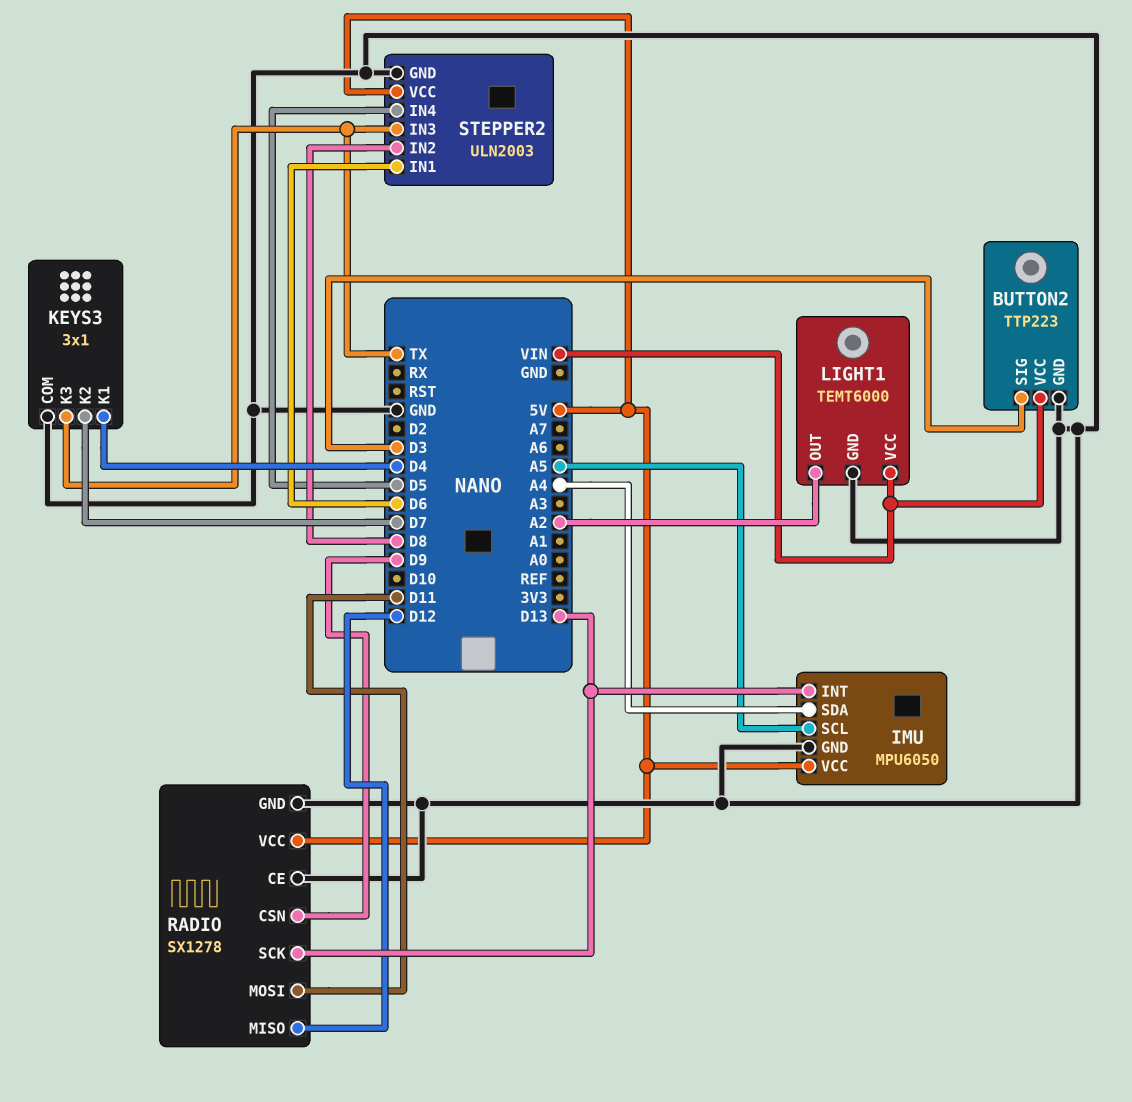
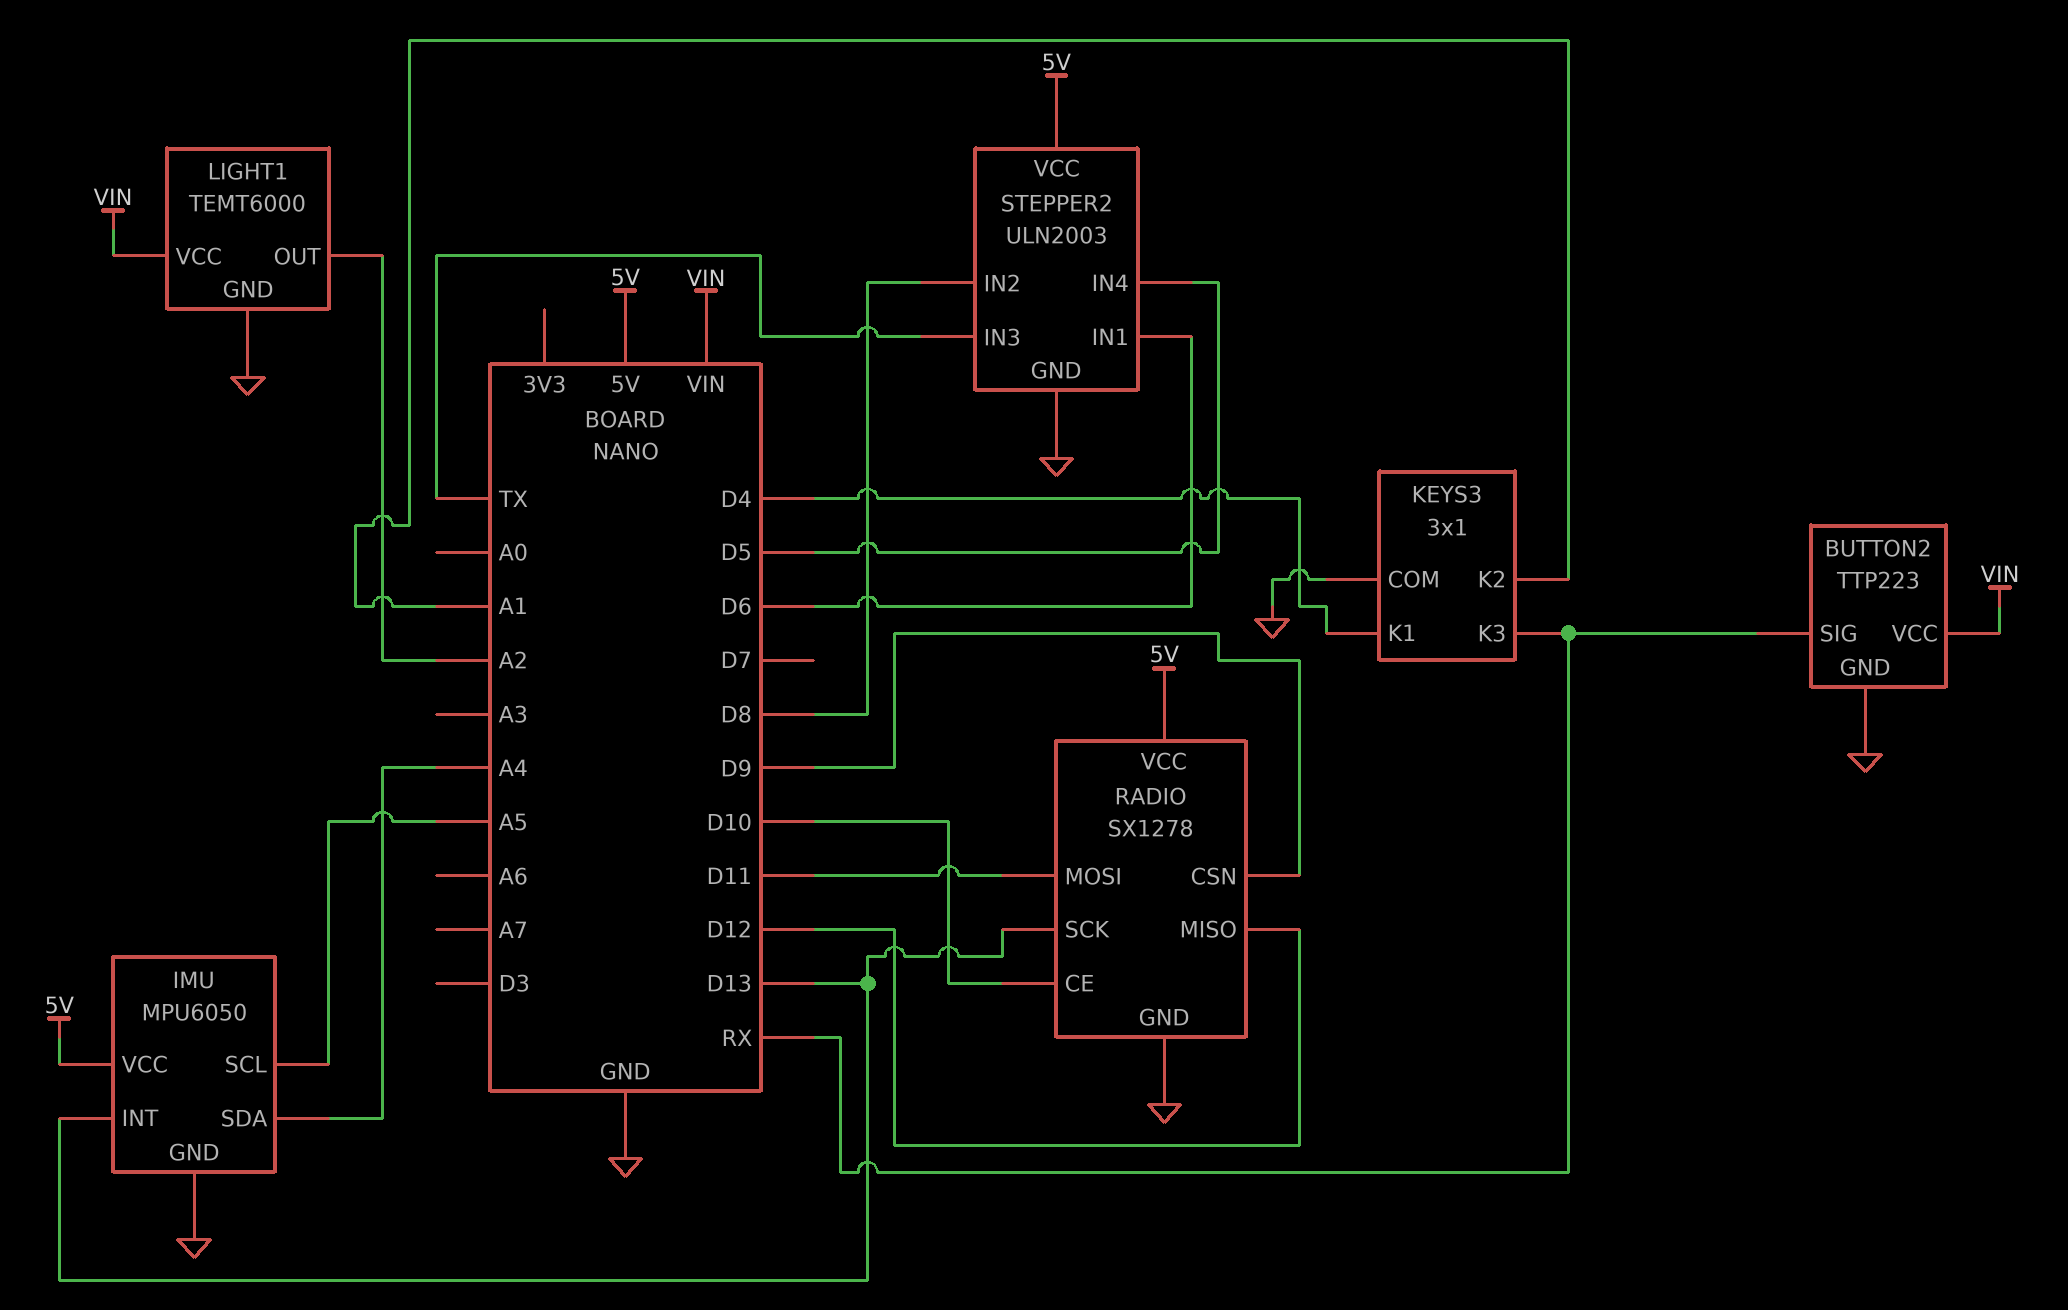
BUTTON2 pin SIG: D3 -> RX
KEYS3 pin K2: D7 -> A1
KEYS3 pin K3: TX -> RX
RADIO pin CE: GND -> D10

